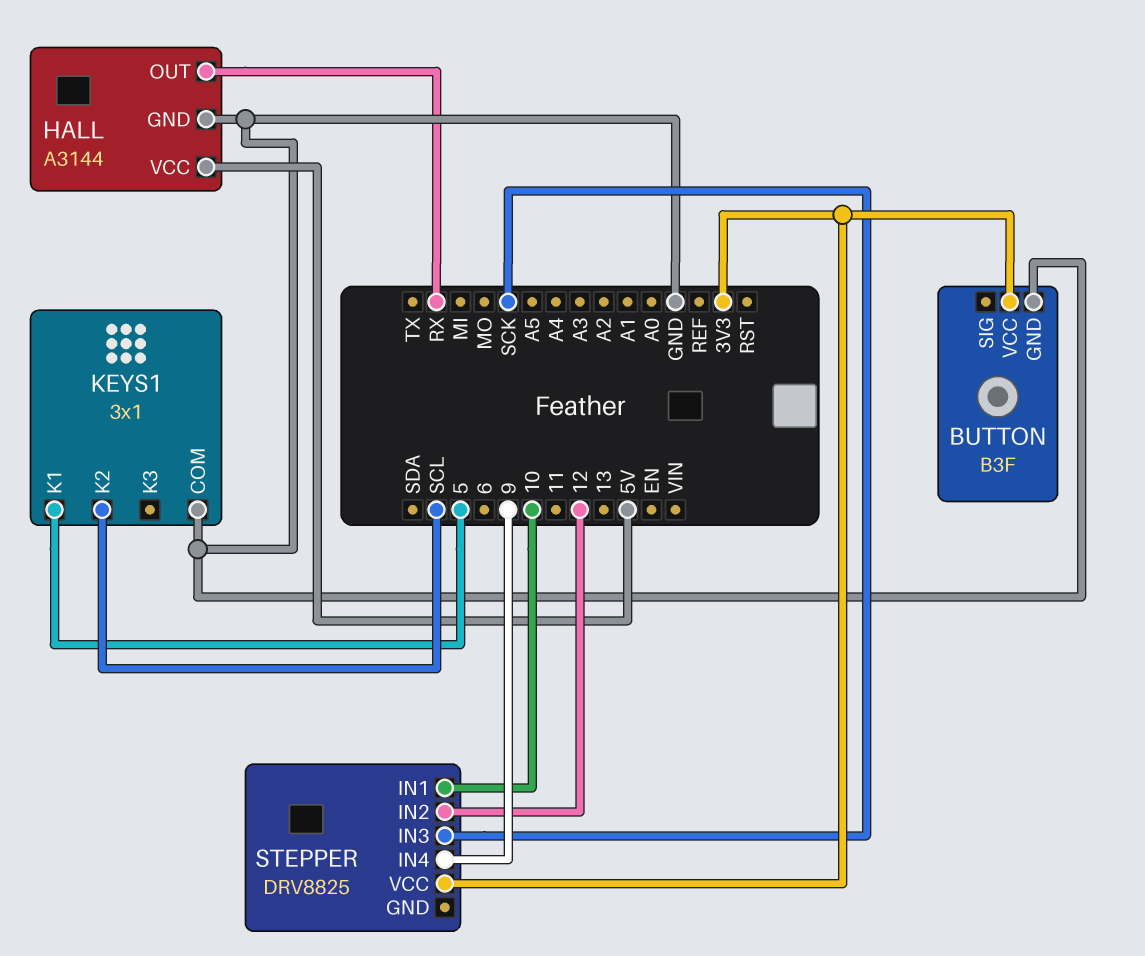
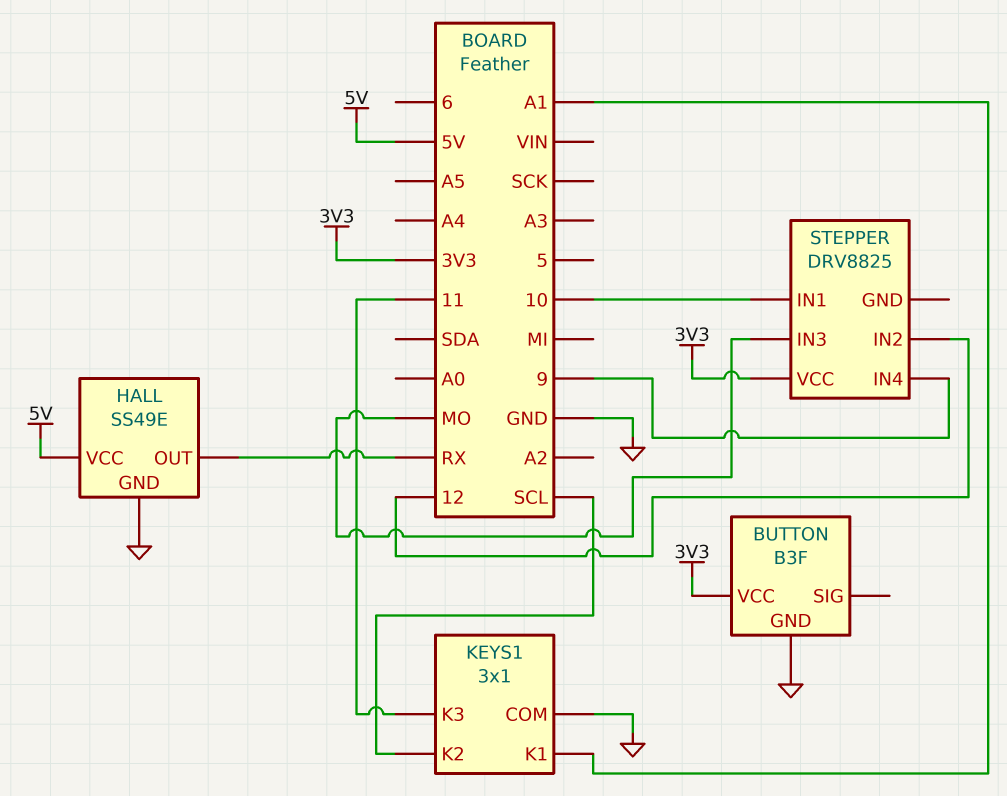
HALL: A3144 -> SS49E
KEYS1 pin K1: 5 -> A1
KEYS1 pin K3: none -> 11
STEPPER pin IN3: SCK -> MO

